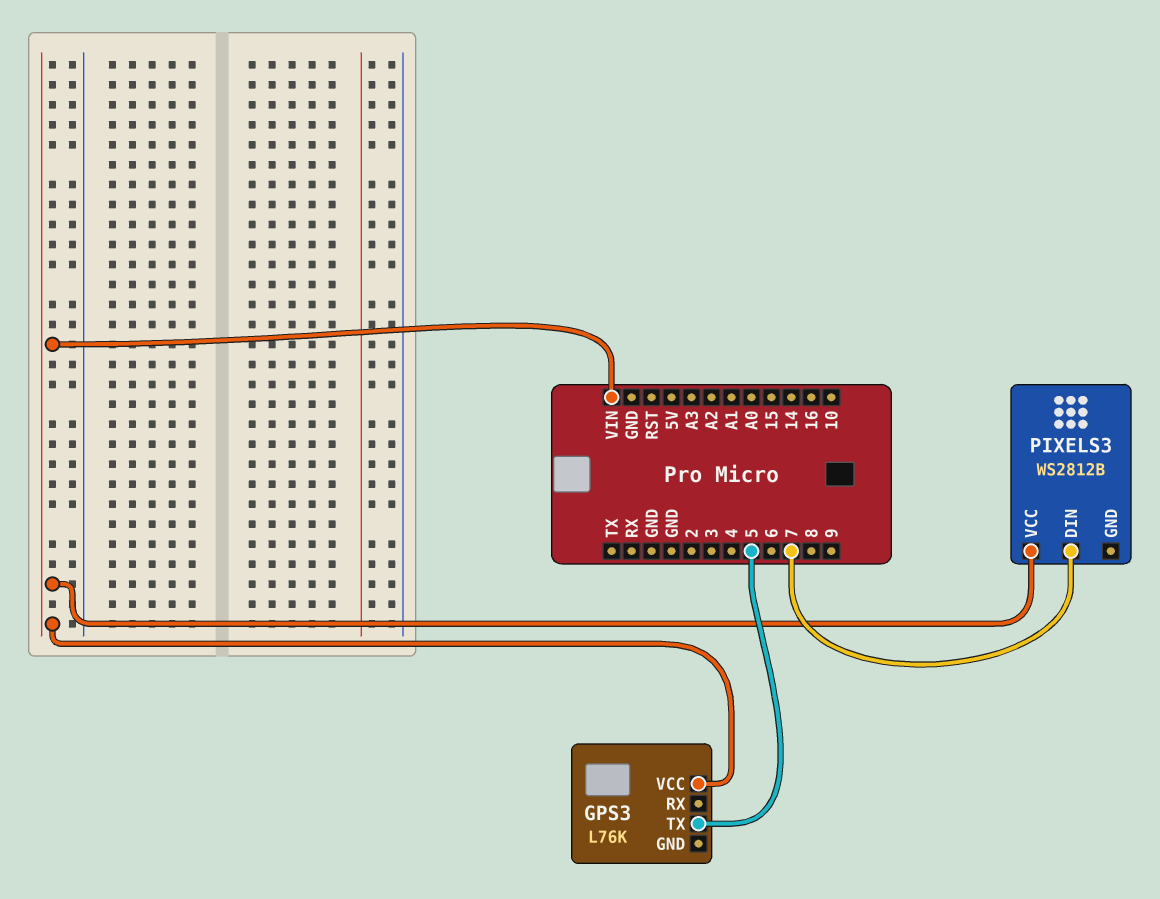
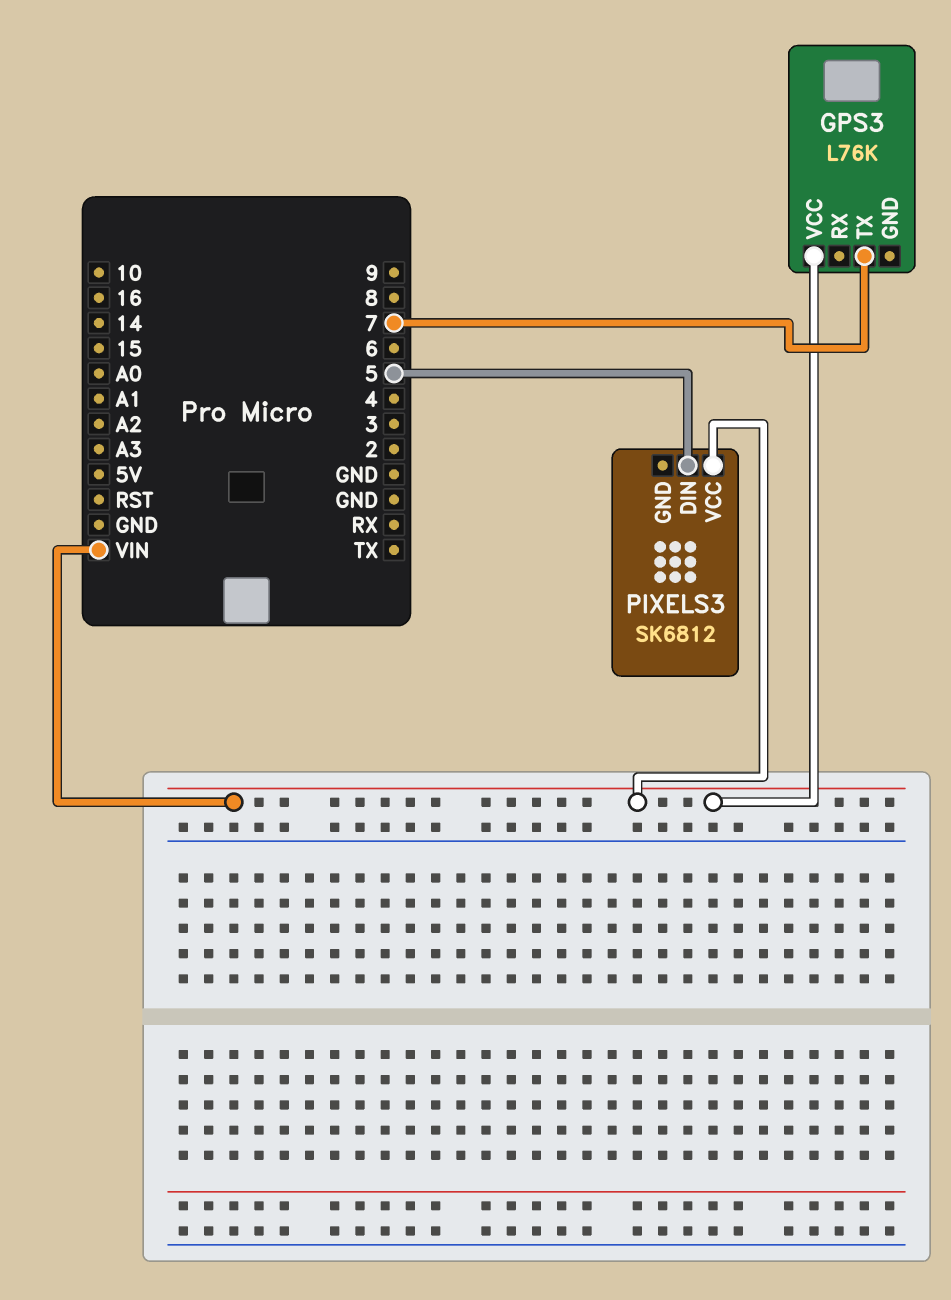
GPS3 pin TX: 5 -> 7
PIXELS3: WS2812B -> SK6812
PIXELS3 pin DIN: 7 -> 5

